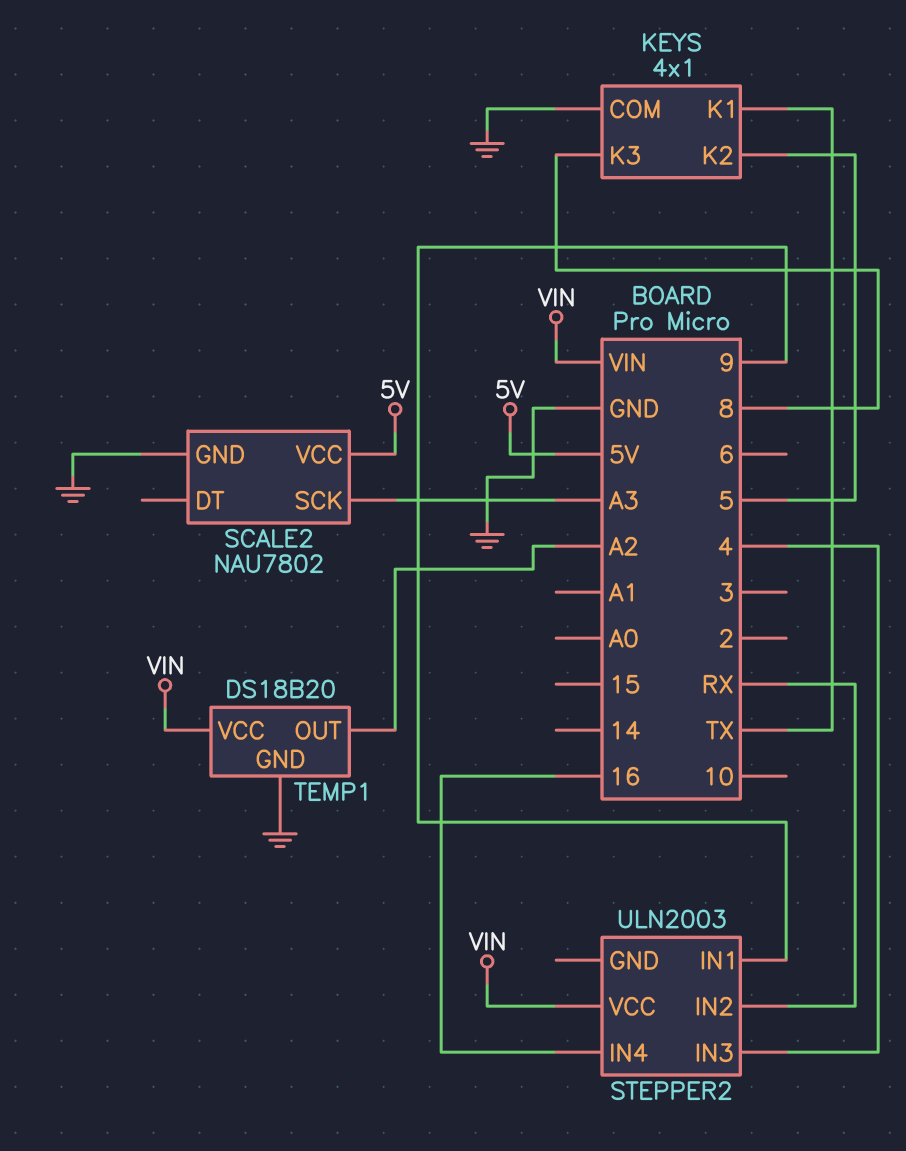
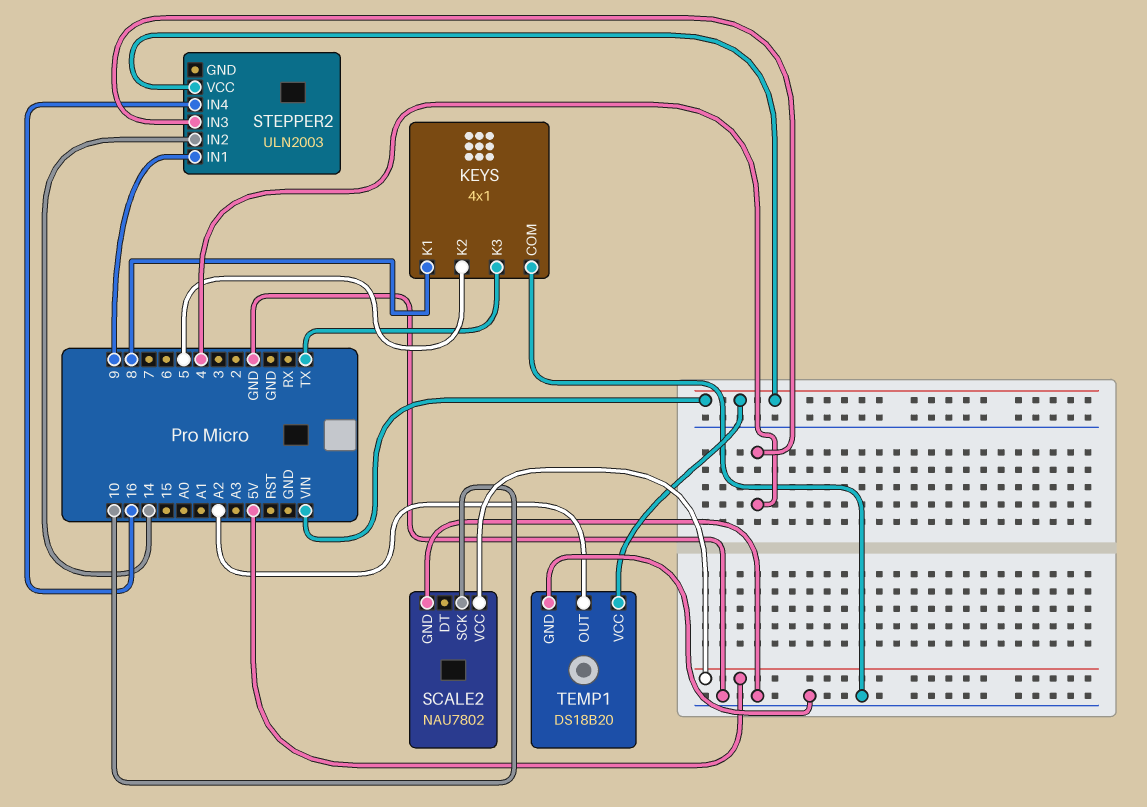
KEYS pin K1: TX -> 8
KEYS pin K3: 8 -> TX
SCALE2 pin SCK: A3 -> 10
STEPPER2 pin IN2: RX -> 14

